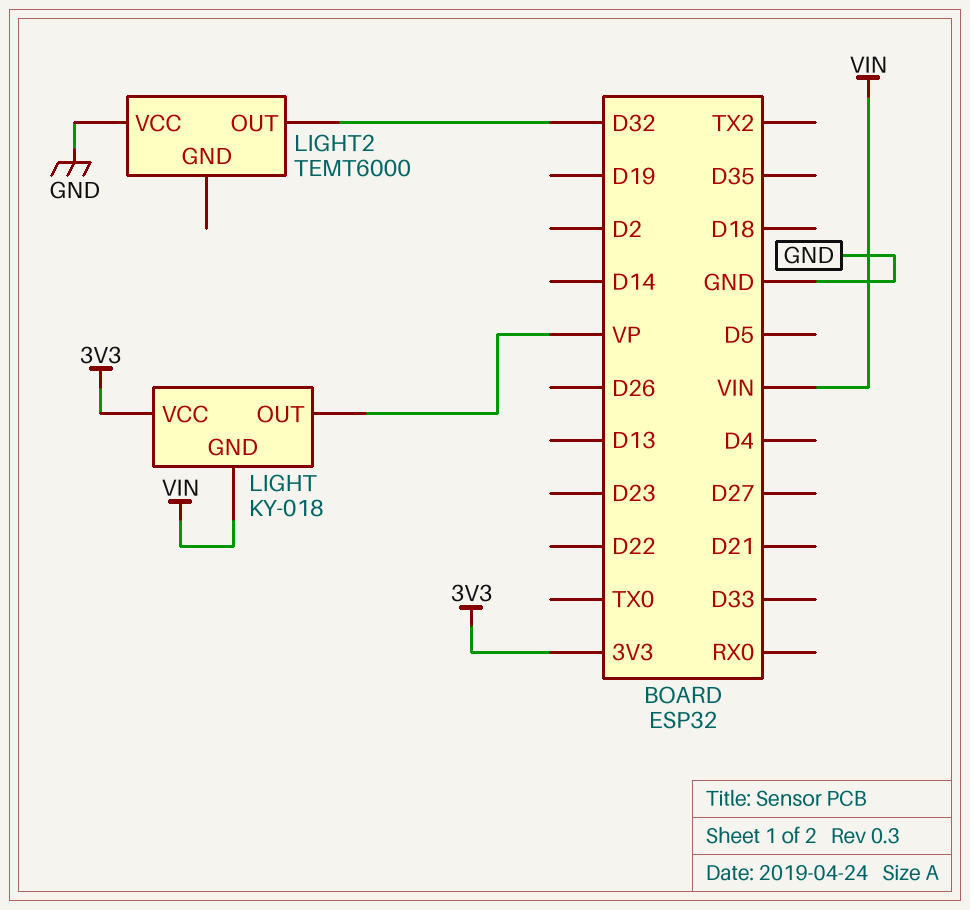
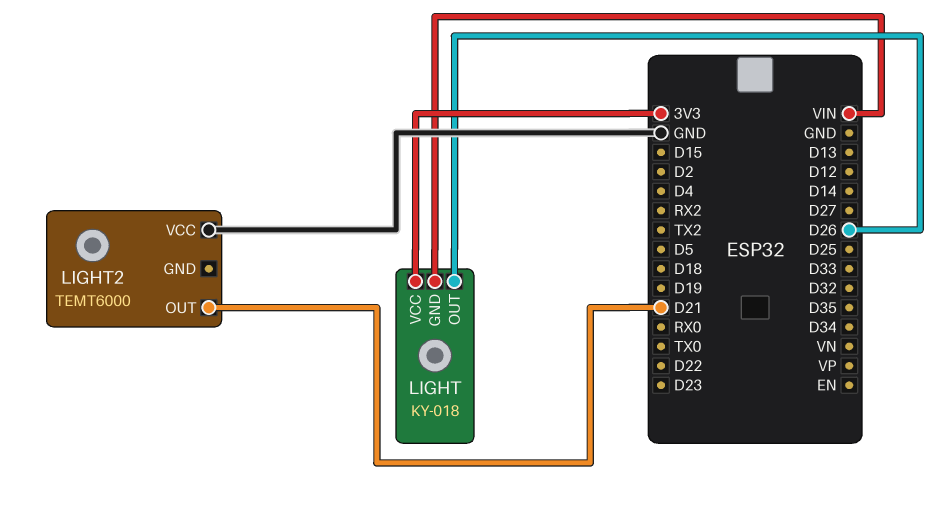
LIGHT pin OUT: VP -> D26
LIGHT2 pin OUT: D32 -> D21

